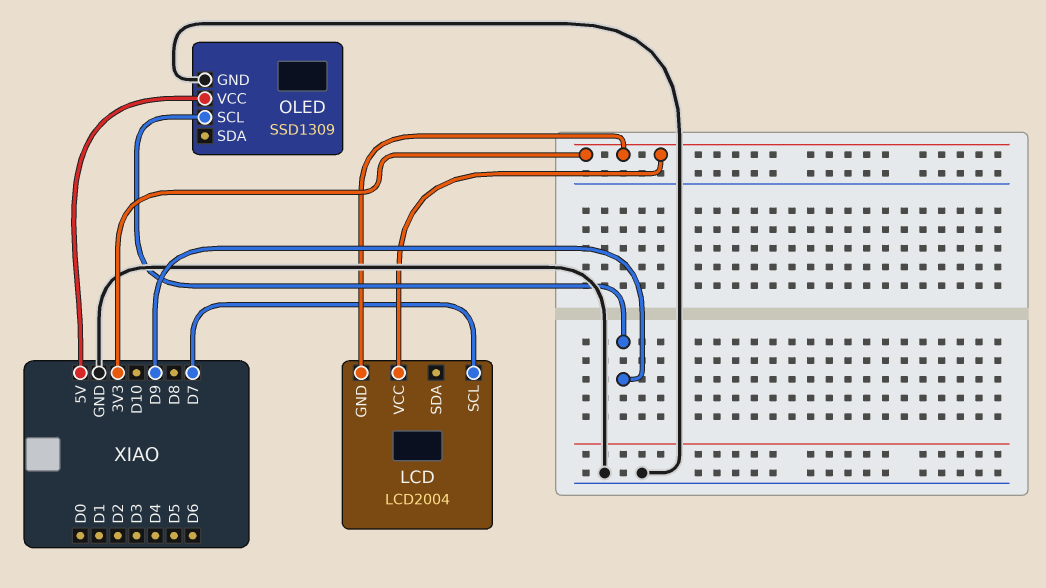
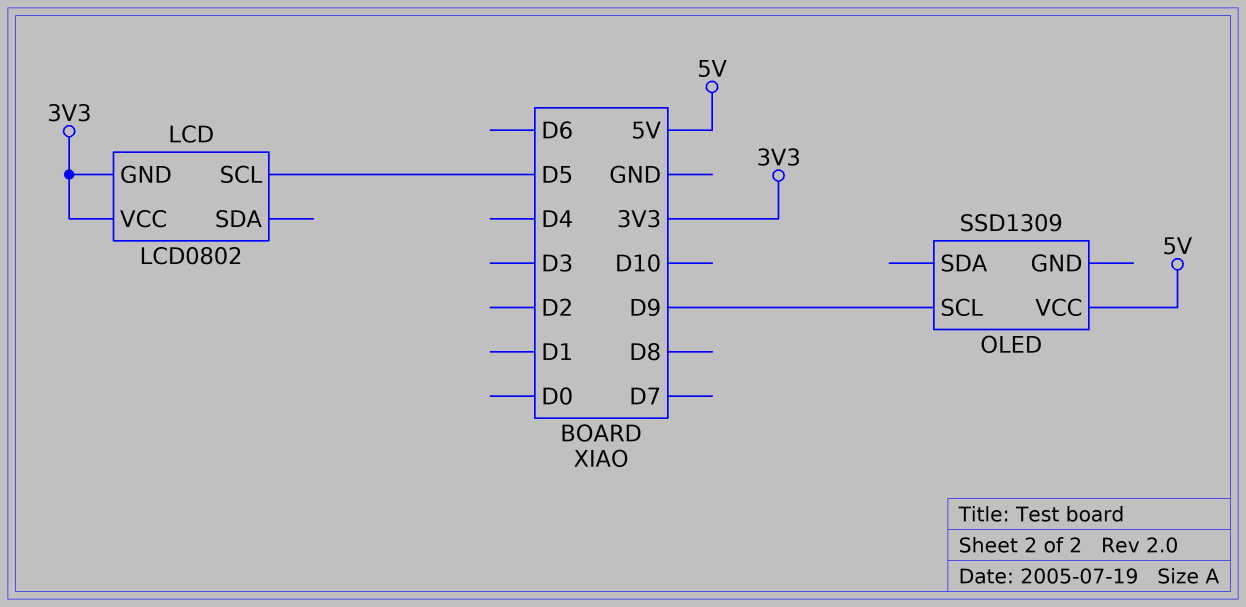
LCD: LCD2004 -> LCD0802
LCD pin SCL: D7 -> D5
OLED pin GND: GND -> none

